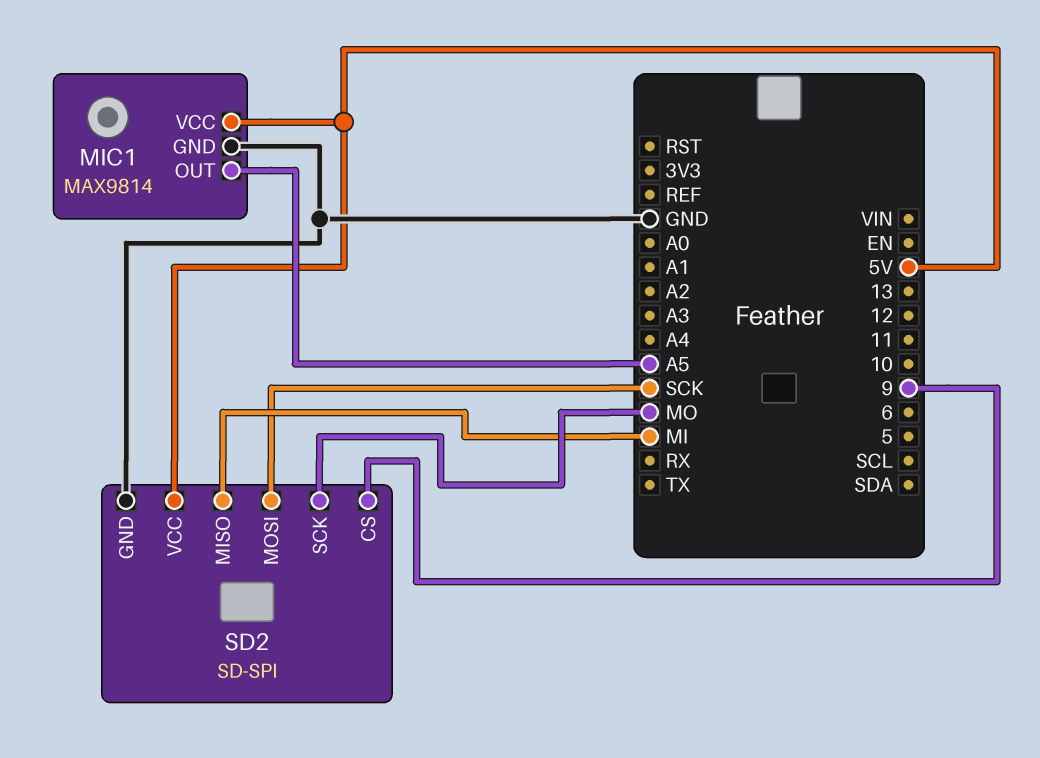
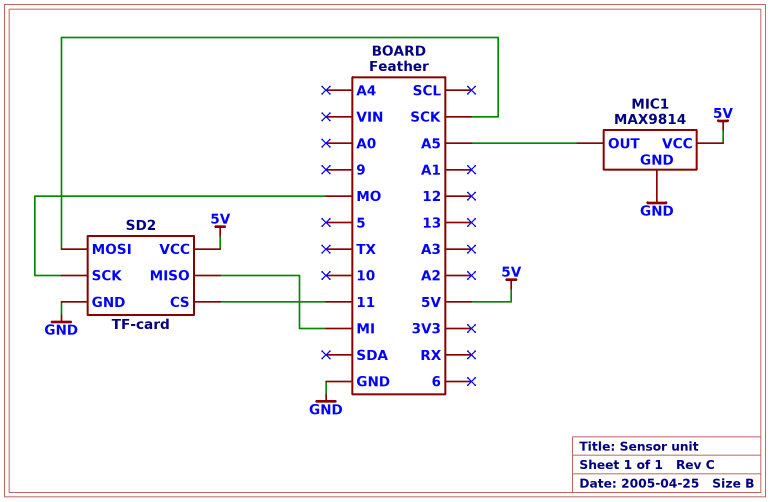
SD2: SD-SPI -> TF-card
SD2 pin CS: 9 -> 11

